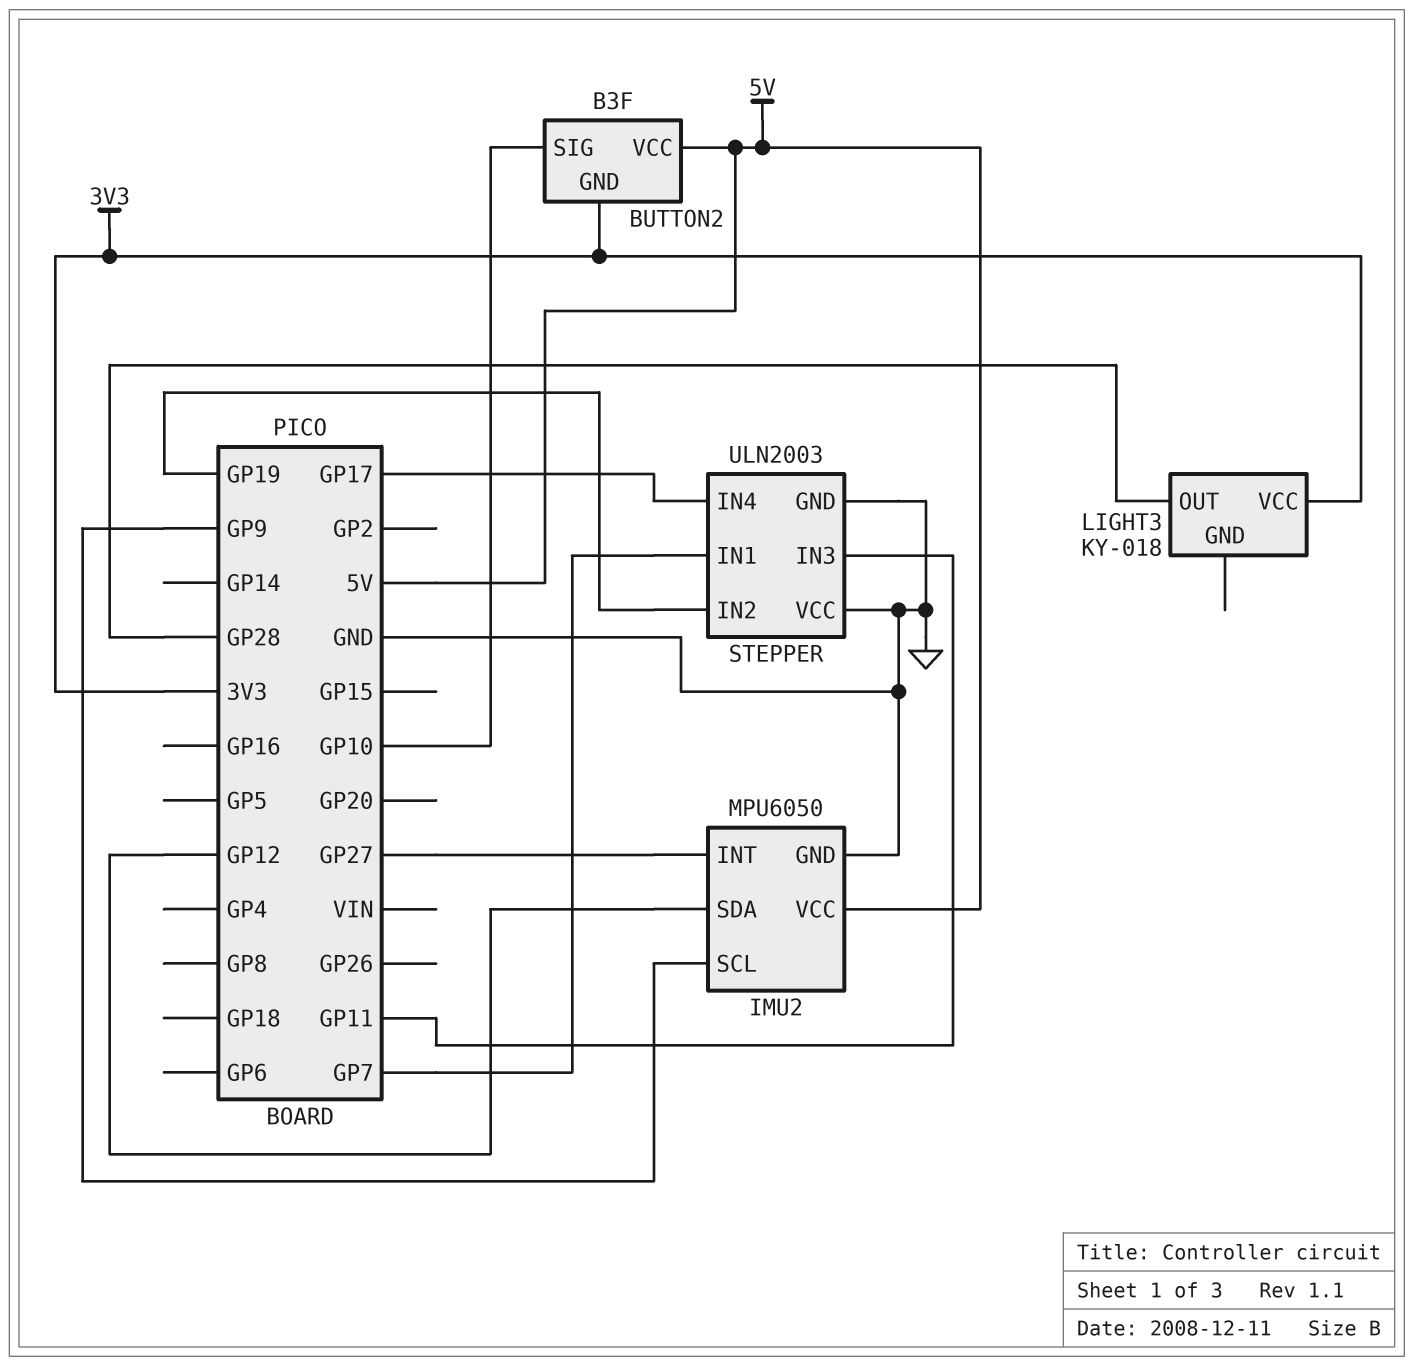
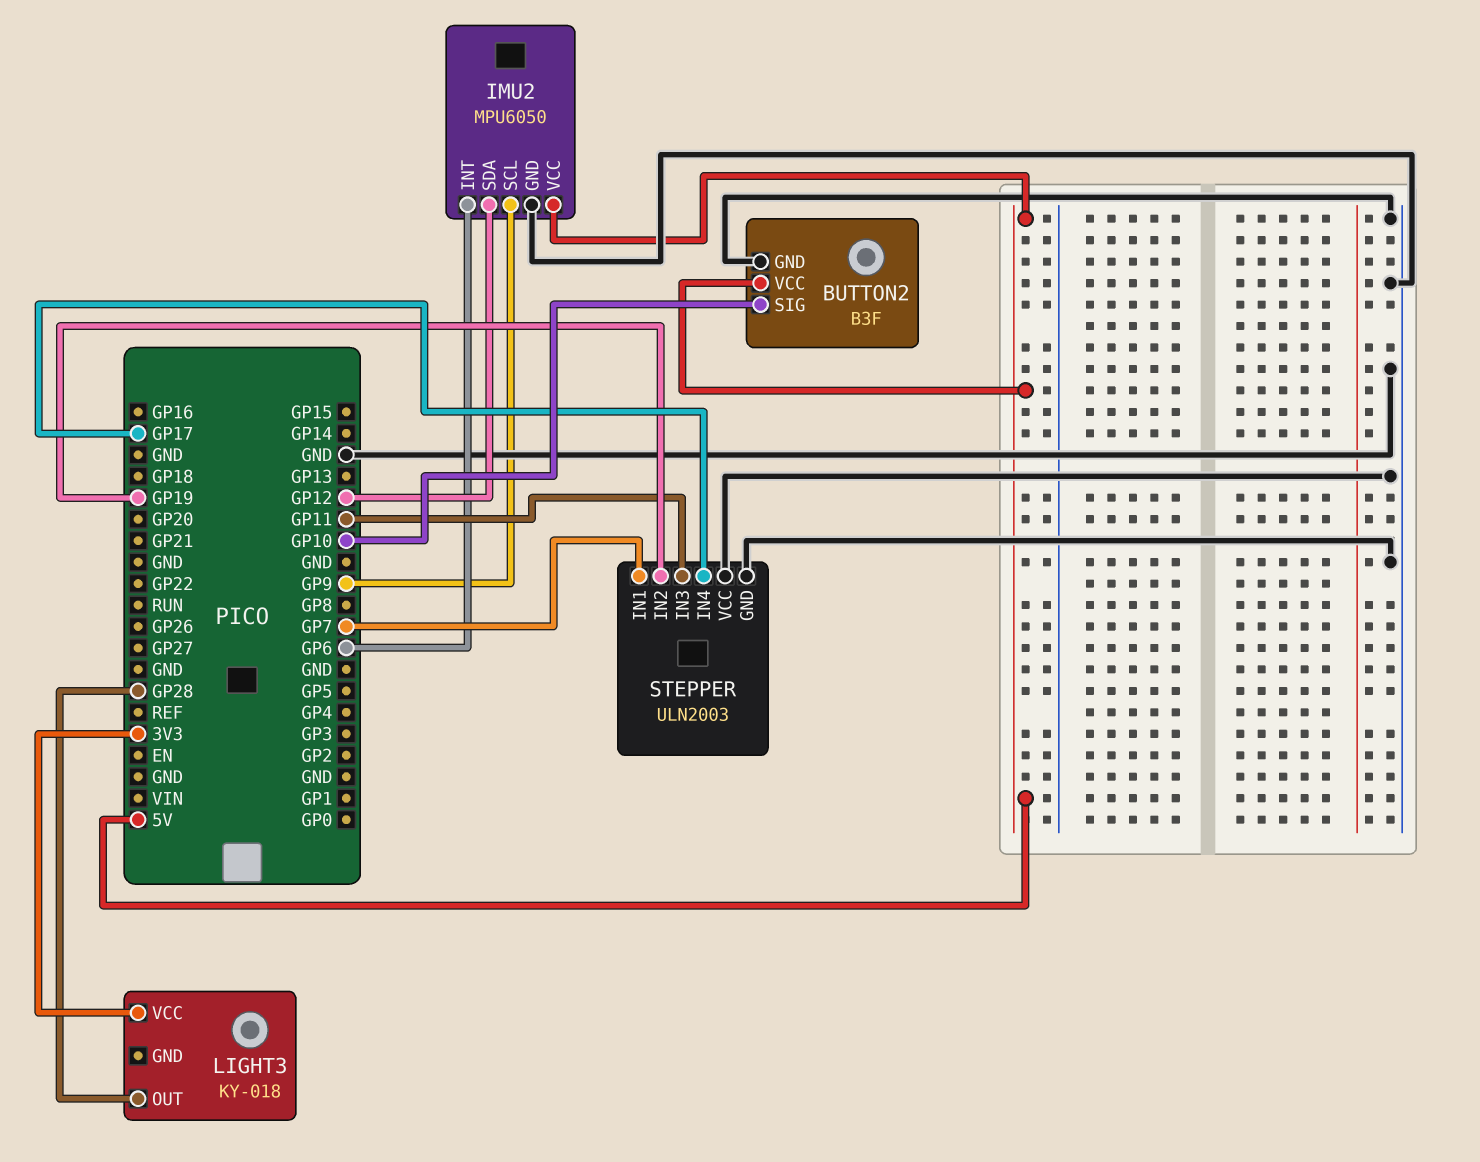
BUTTON2 pin GND: 3V3 -> GND
IMU2 pin INT: GP27 -> GP6

